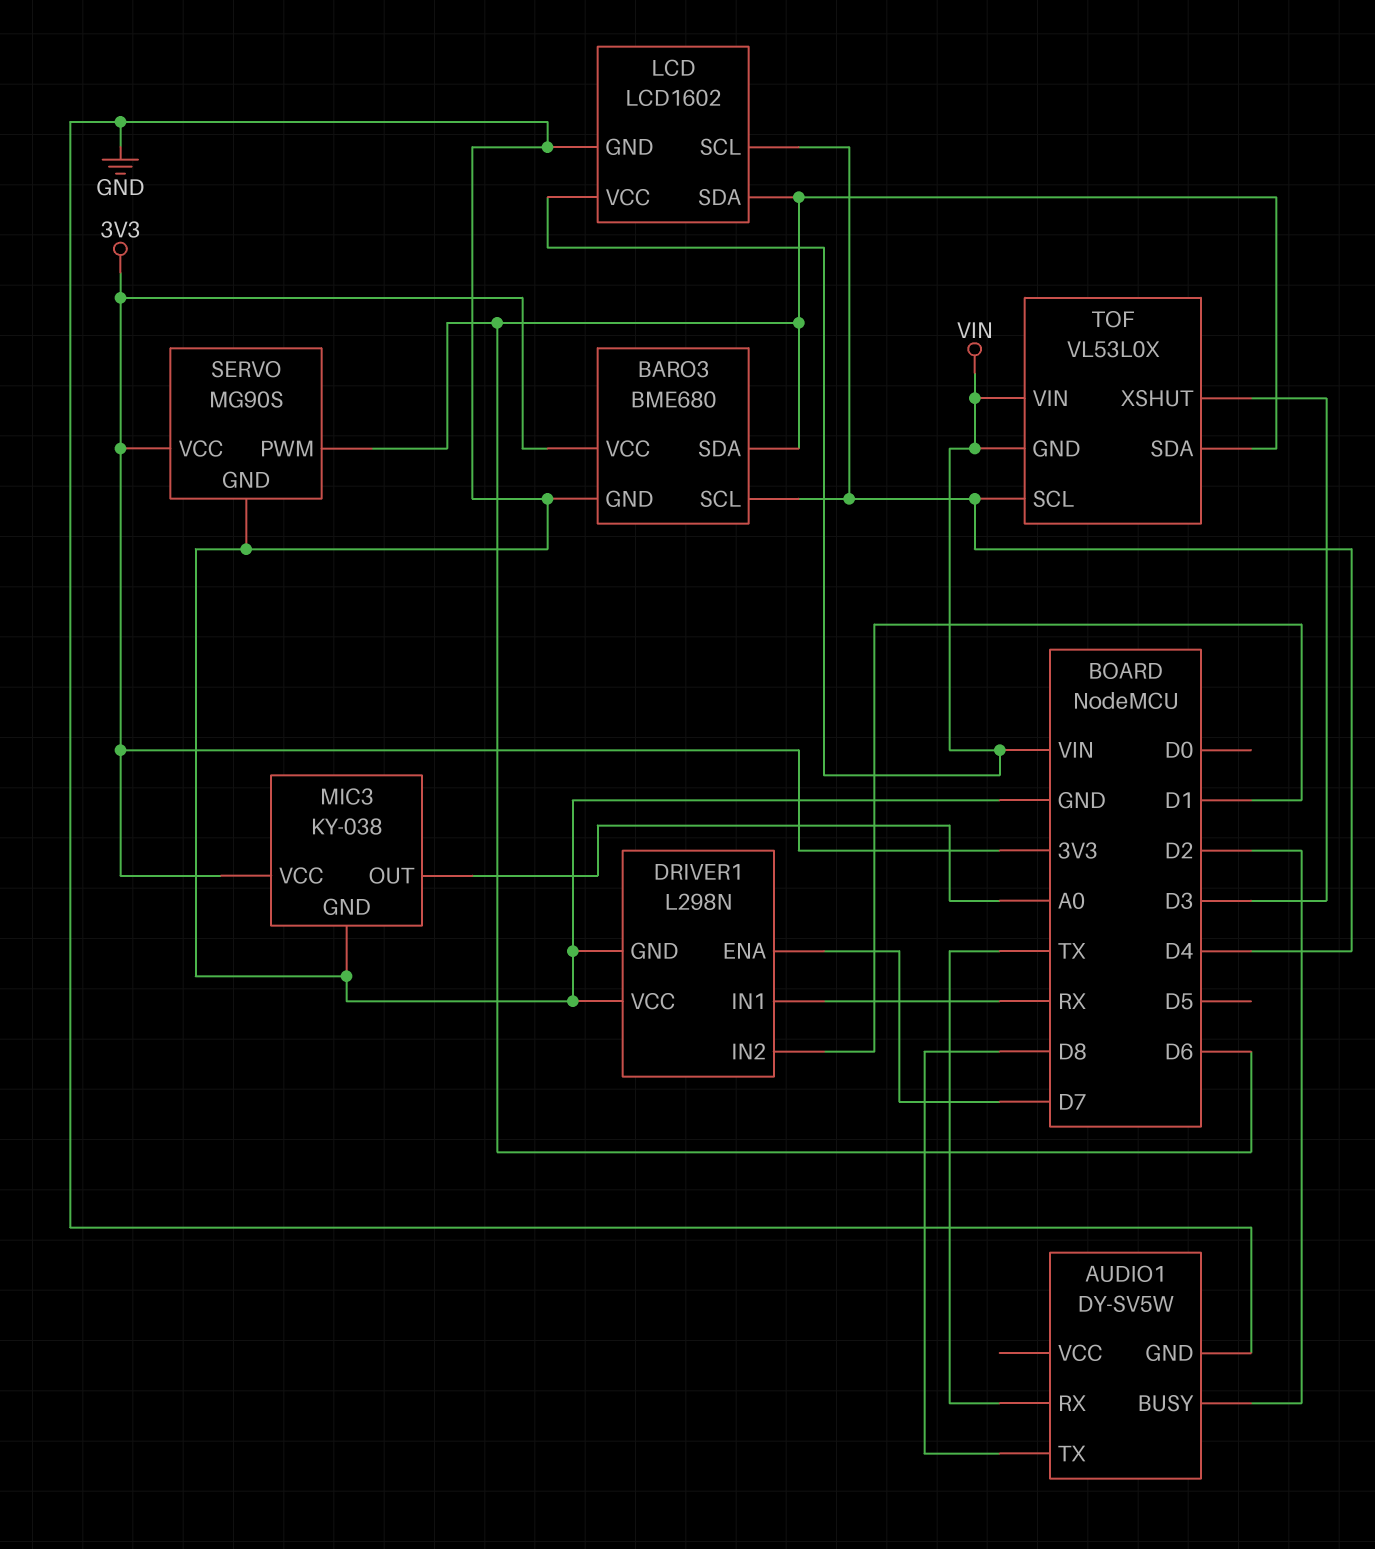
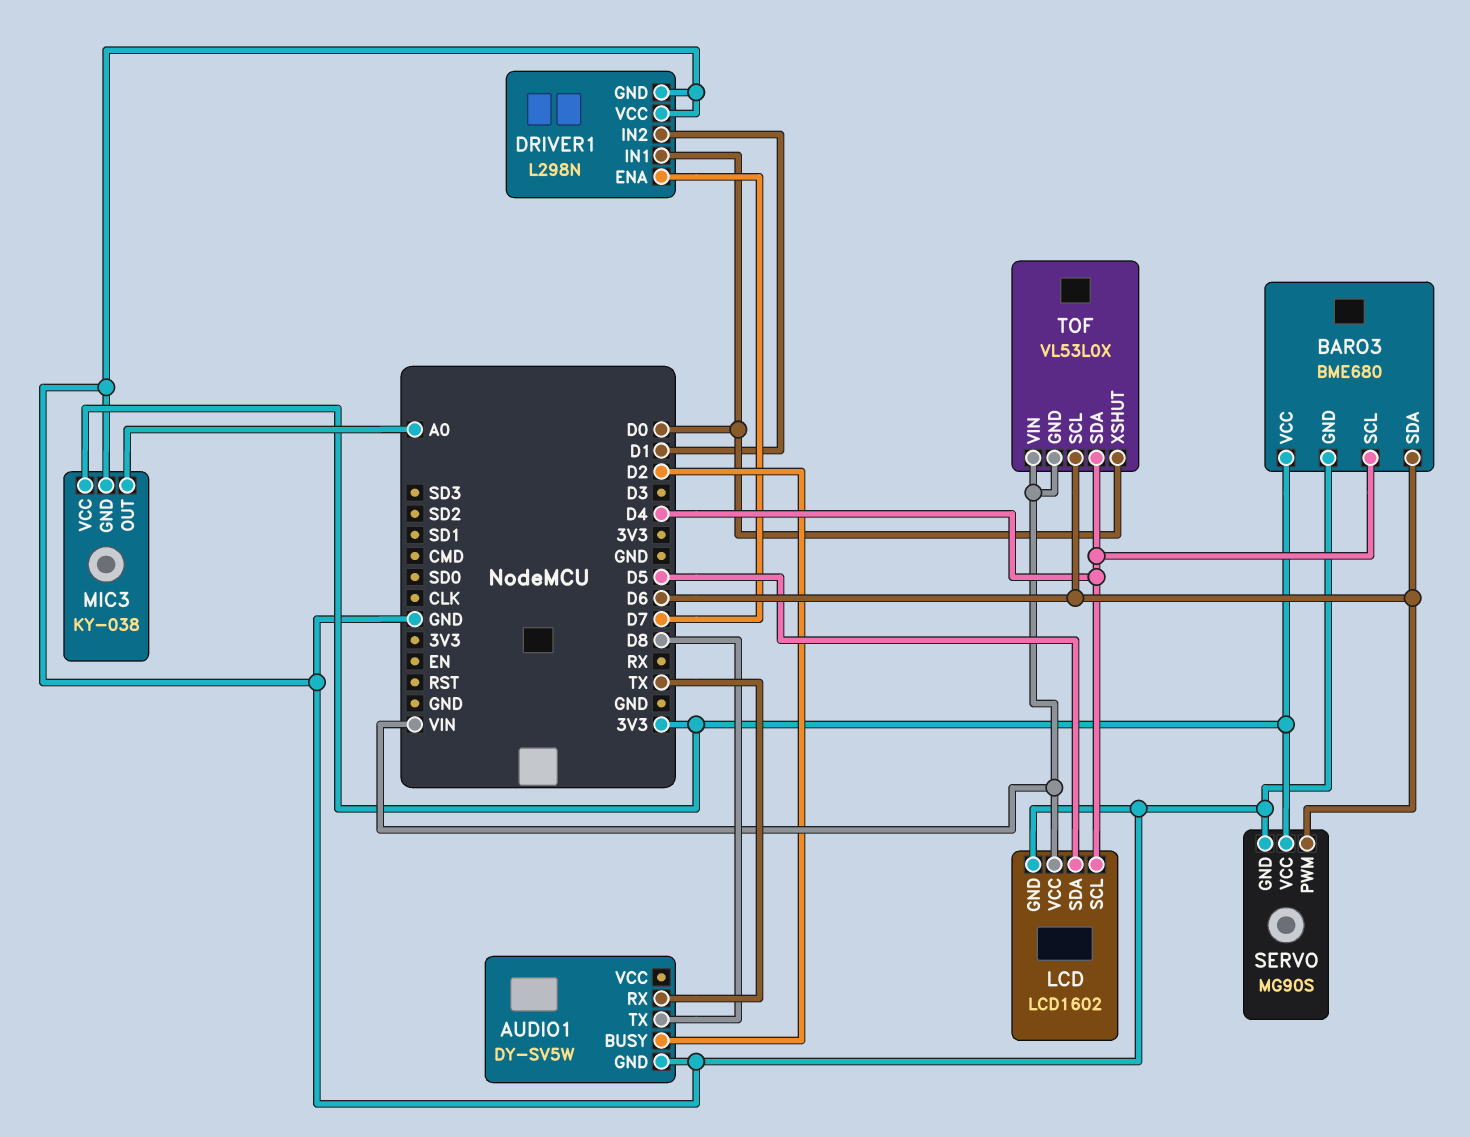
DRIVER1 pin IN1: RX -> D0
LCD pin SDA: D6 -> D5
TOF pin SCL: D4 -> D6
TOF pin SDA: D6 -> D4
TOF pin XSHUT: D3 -> D0

